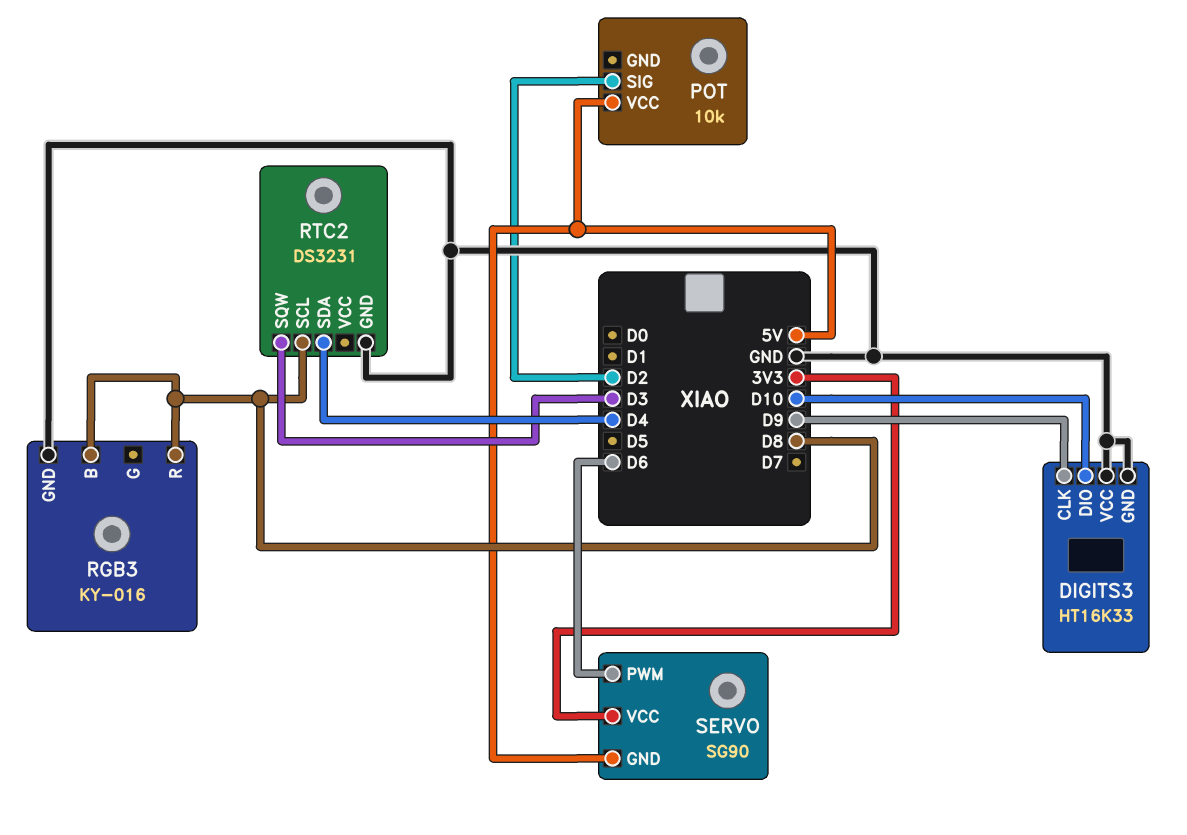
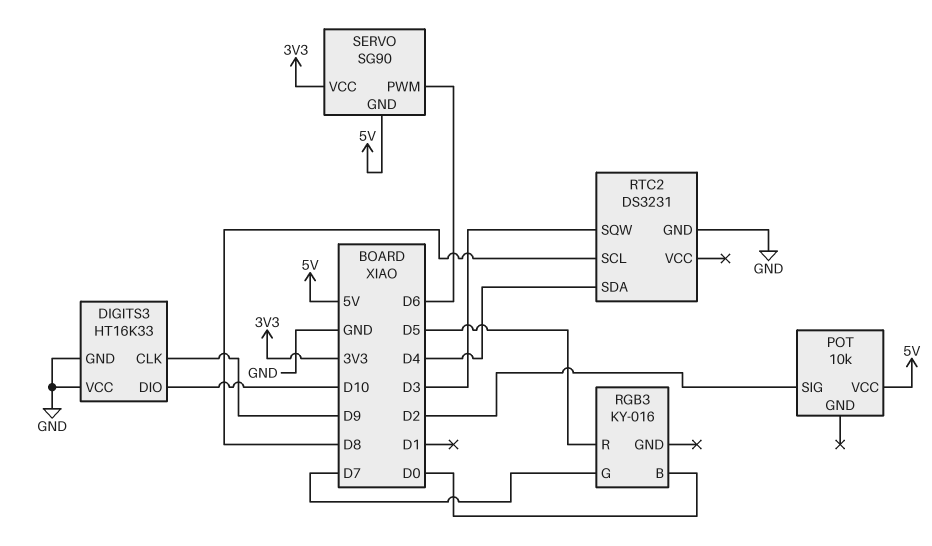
RGB3 pin B: D8 -> D0
RGB3 pin G: none -> D7
RGB3 pin GND: GND -> none
RGB3 pin R: D8 -> D5

